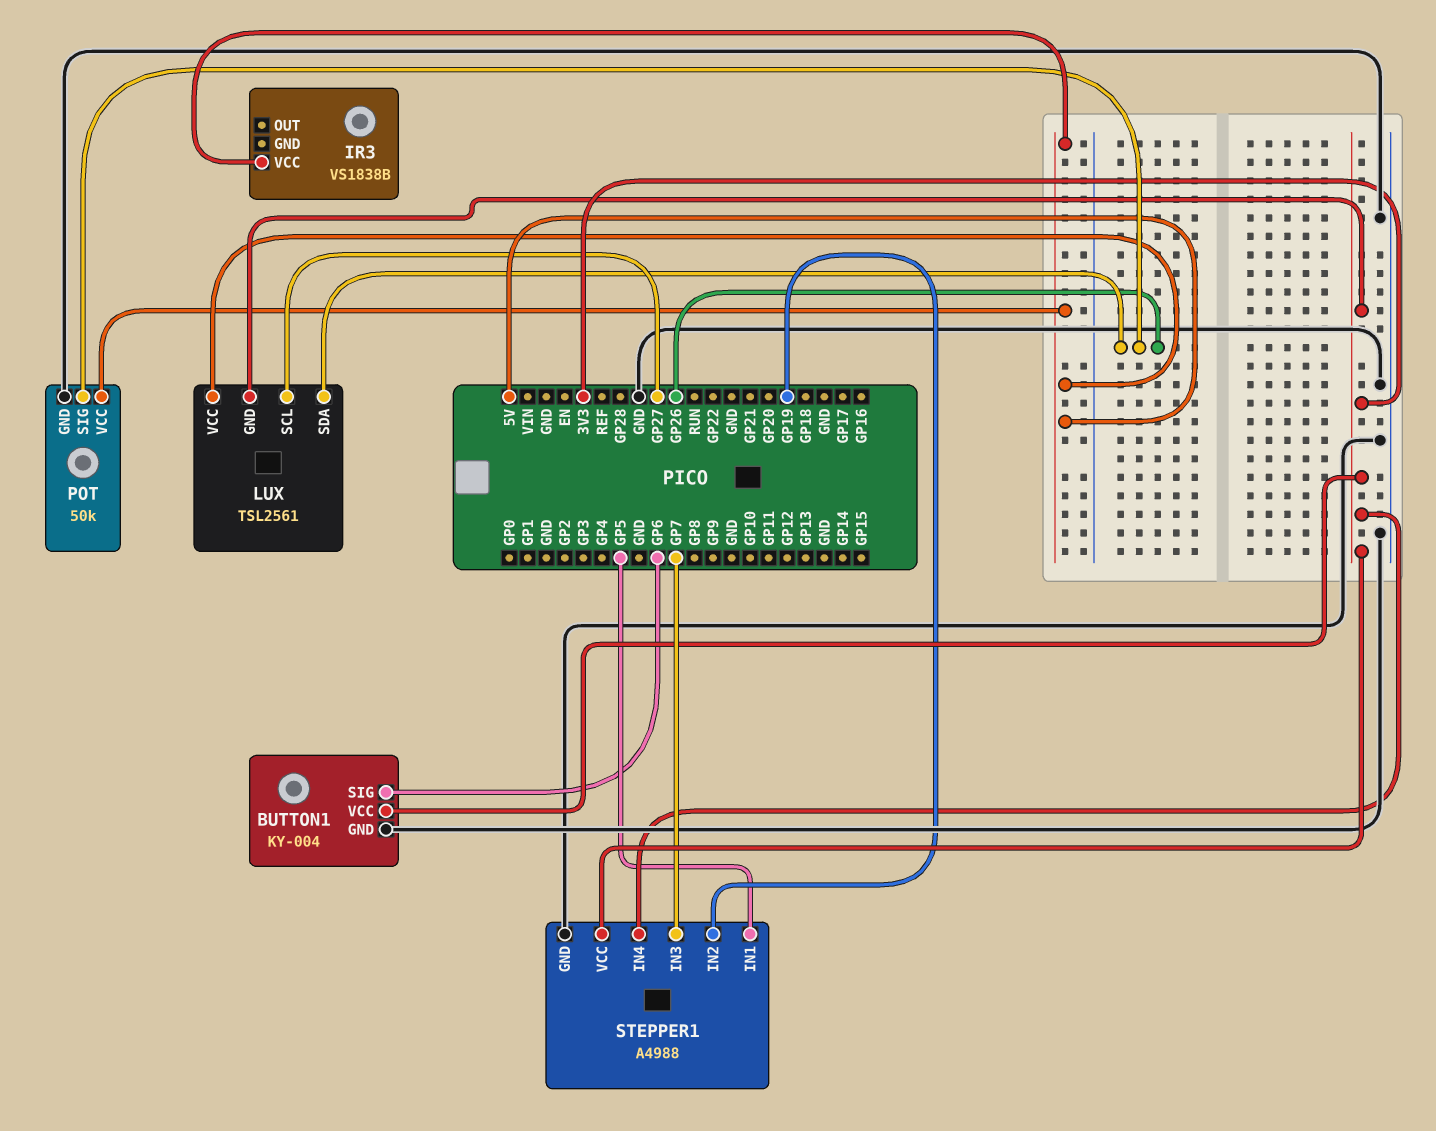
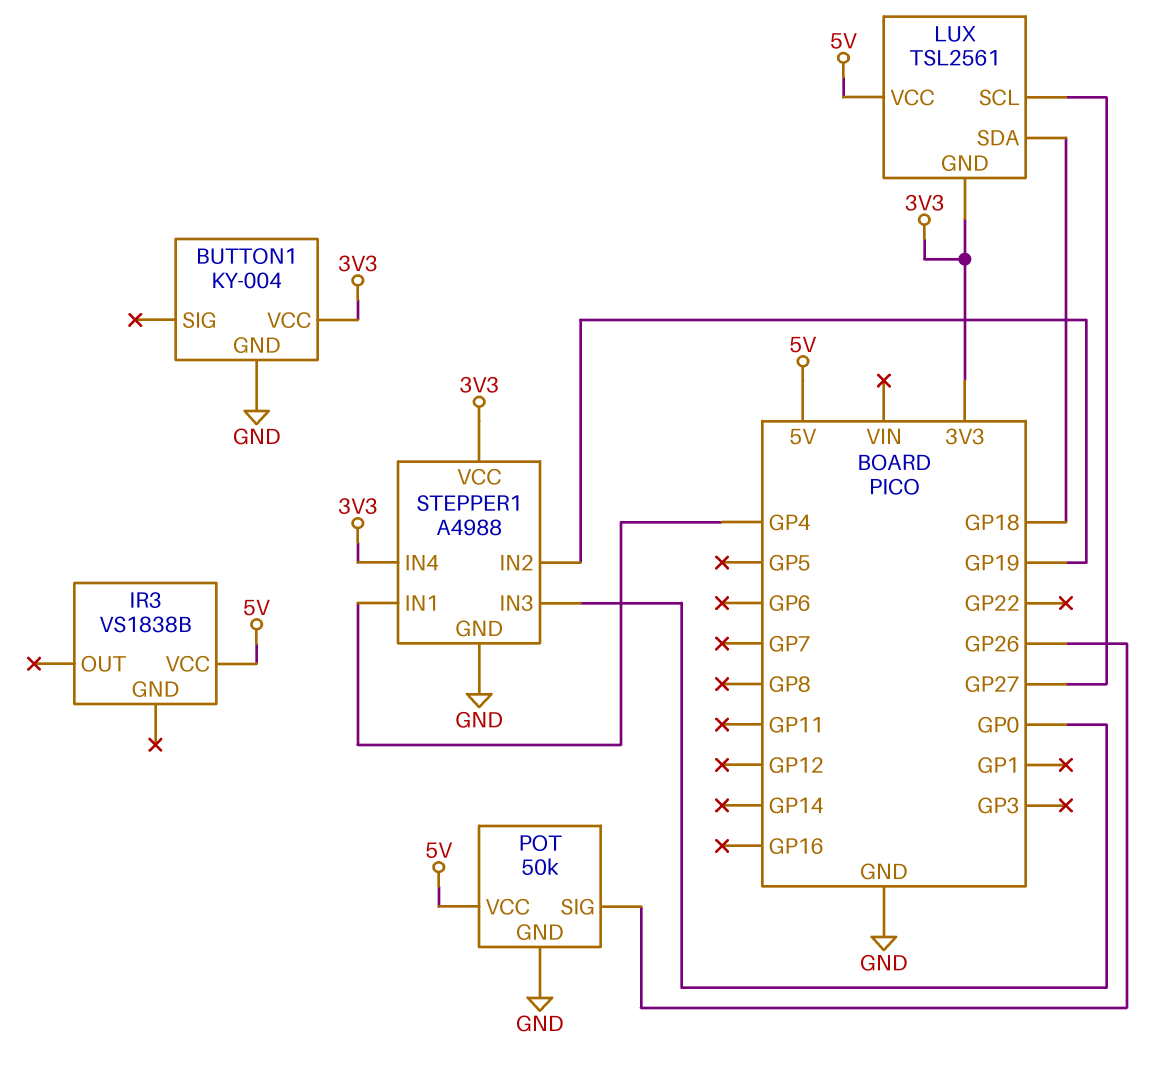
BUTTON1 pin SIG: GP6 -> none
LUX pin SDA: GP26 -> GP18
STEPPER1 pin IN1: GP5 -> GP4
STEPPER1 pin IN3: GP7 -> GP0

